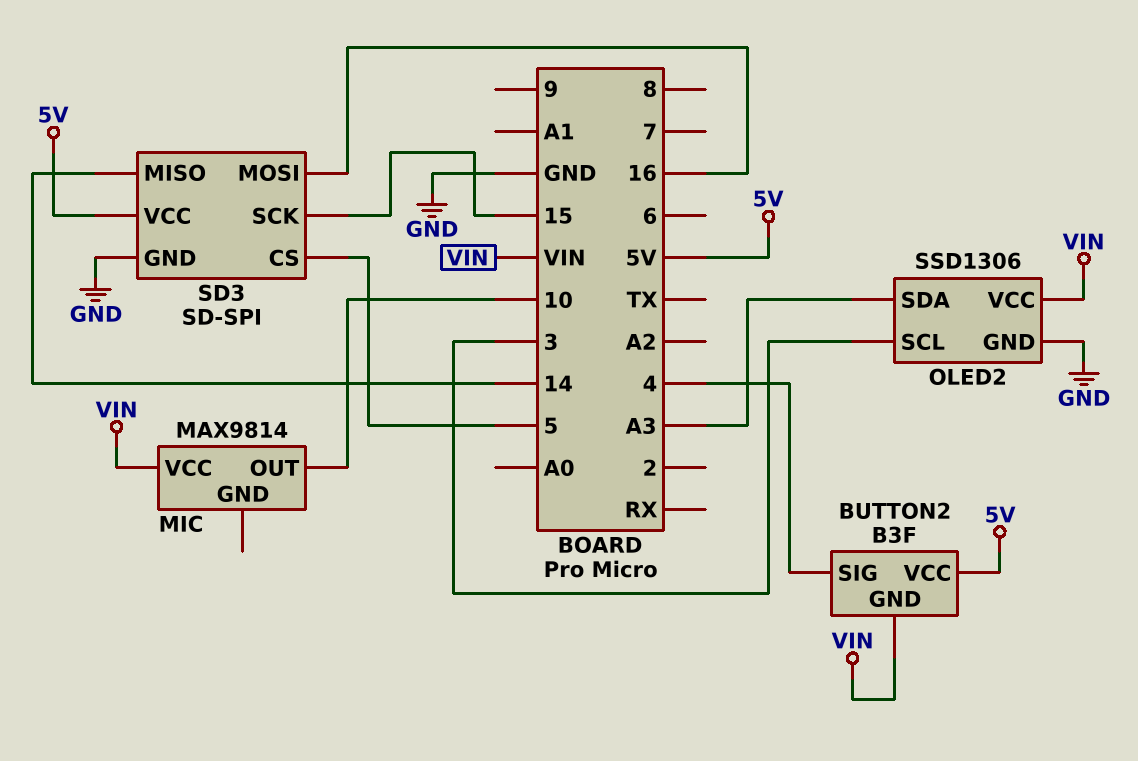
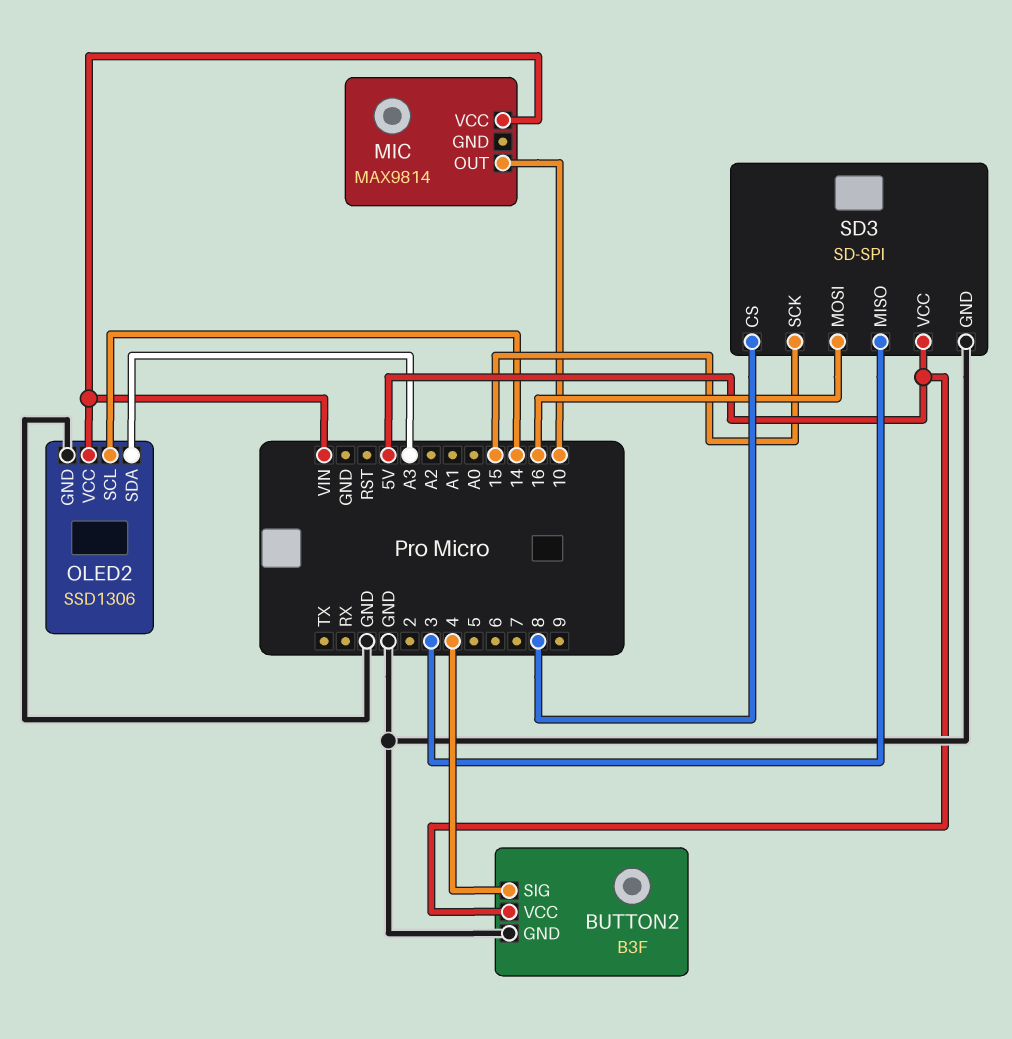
BUTTON2 pin GND: VIN -> GND
OLED2 pin SCL: 3 -> 14
SD3 pin CS: 5 -> 8
SD3 pin MISO: 14 -> 3

